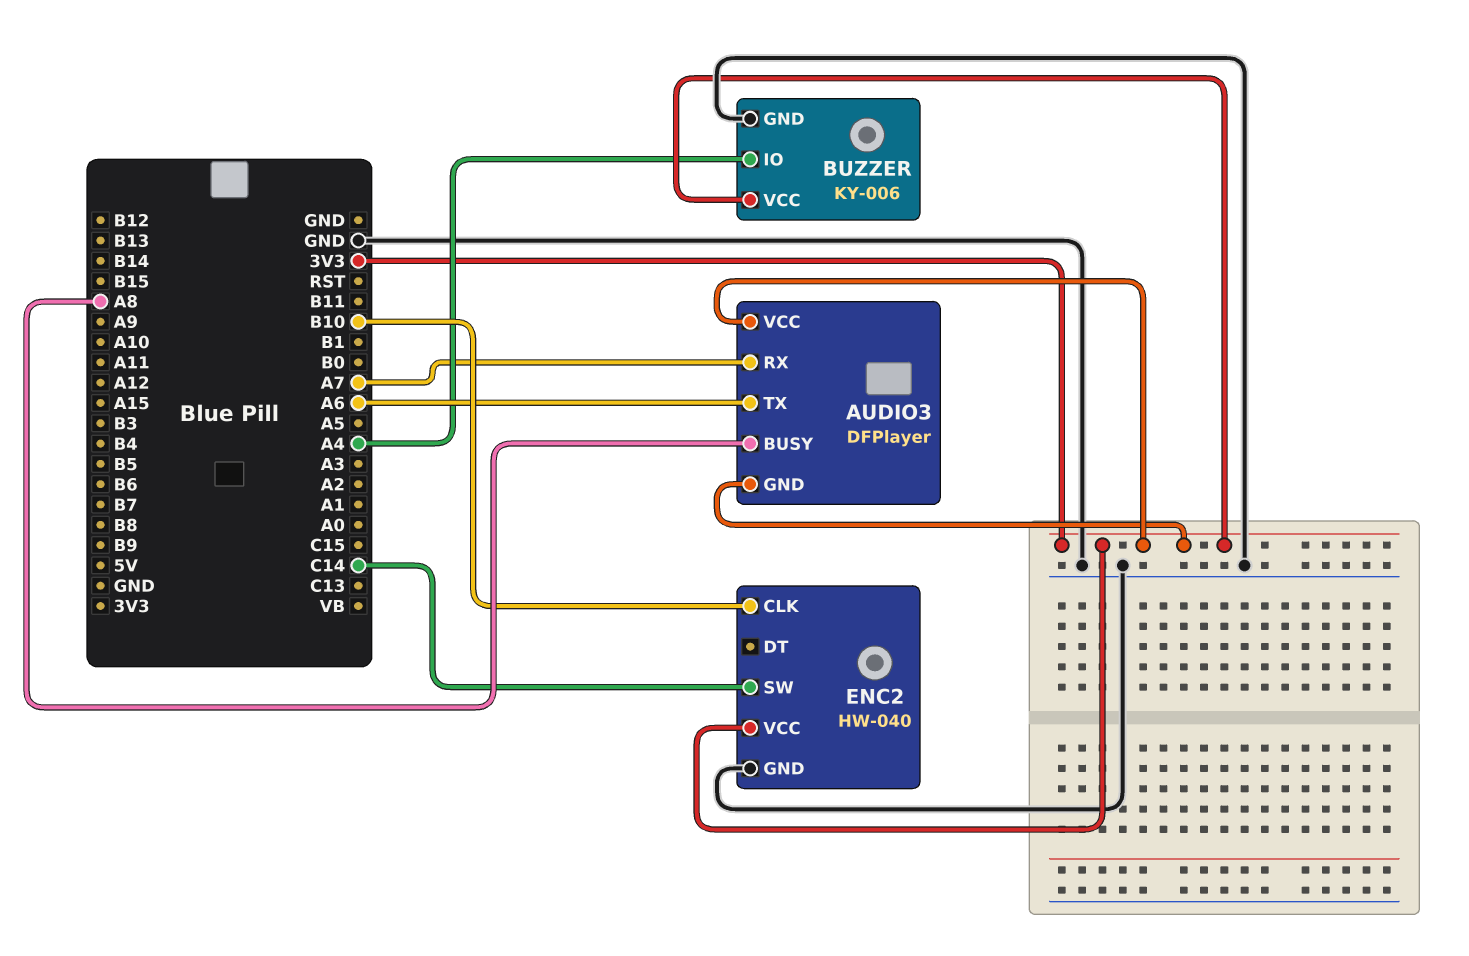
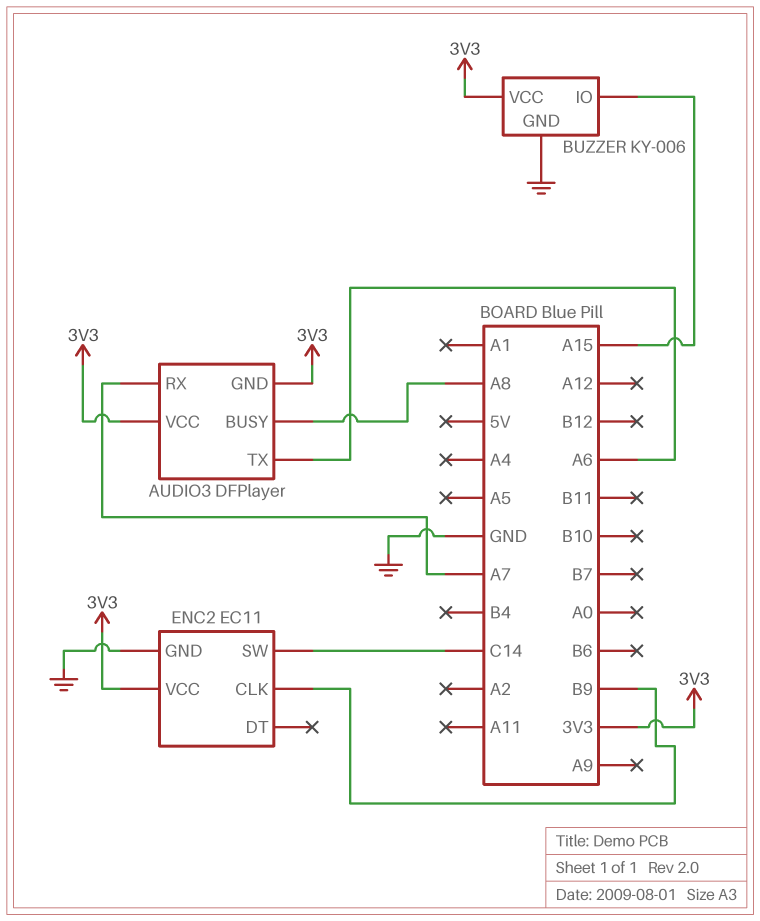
BUZZER pin IO: A4 -> A15
ENC2: HW-040 -> EC11
ENC2 pin CLK: B10 -> B9

